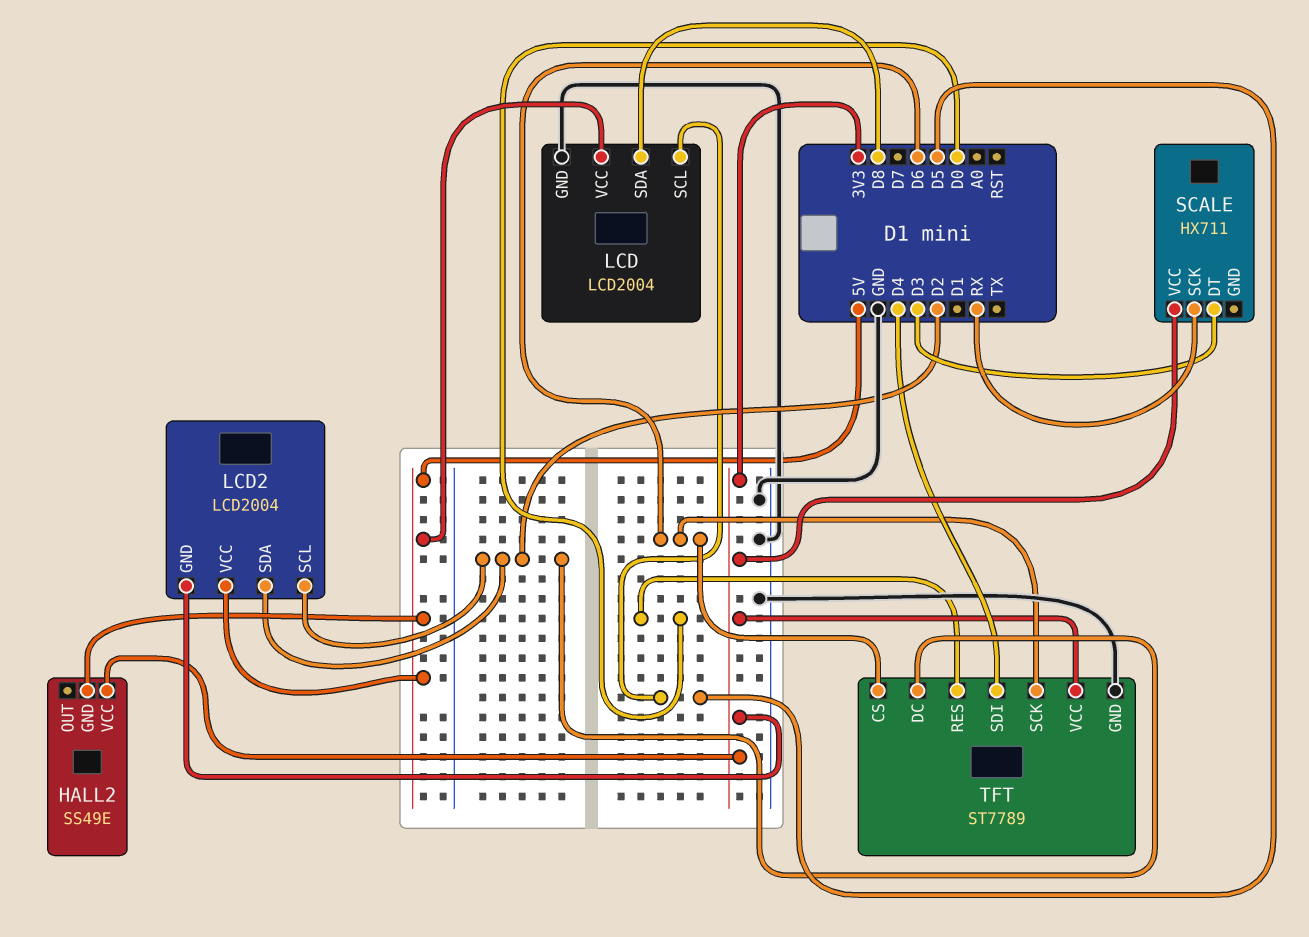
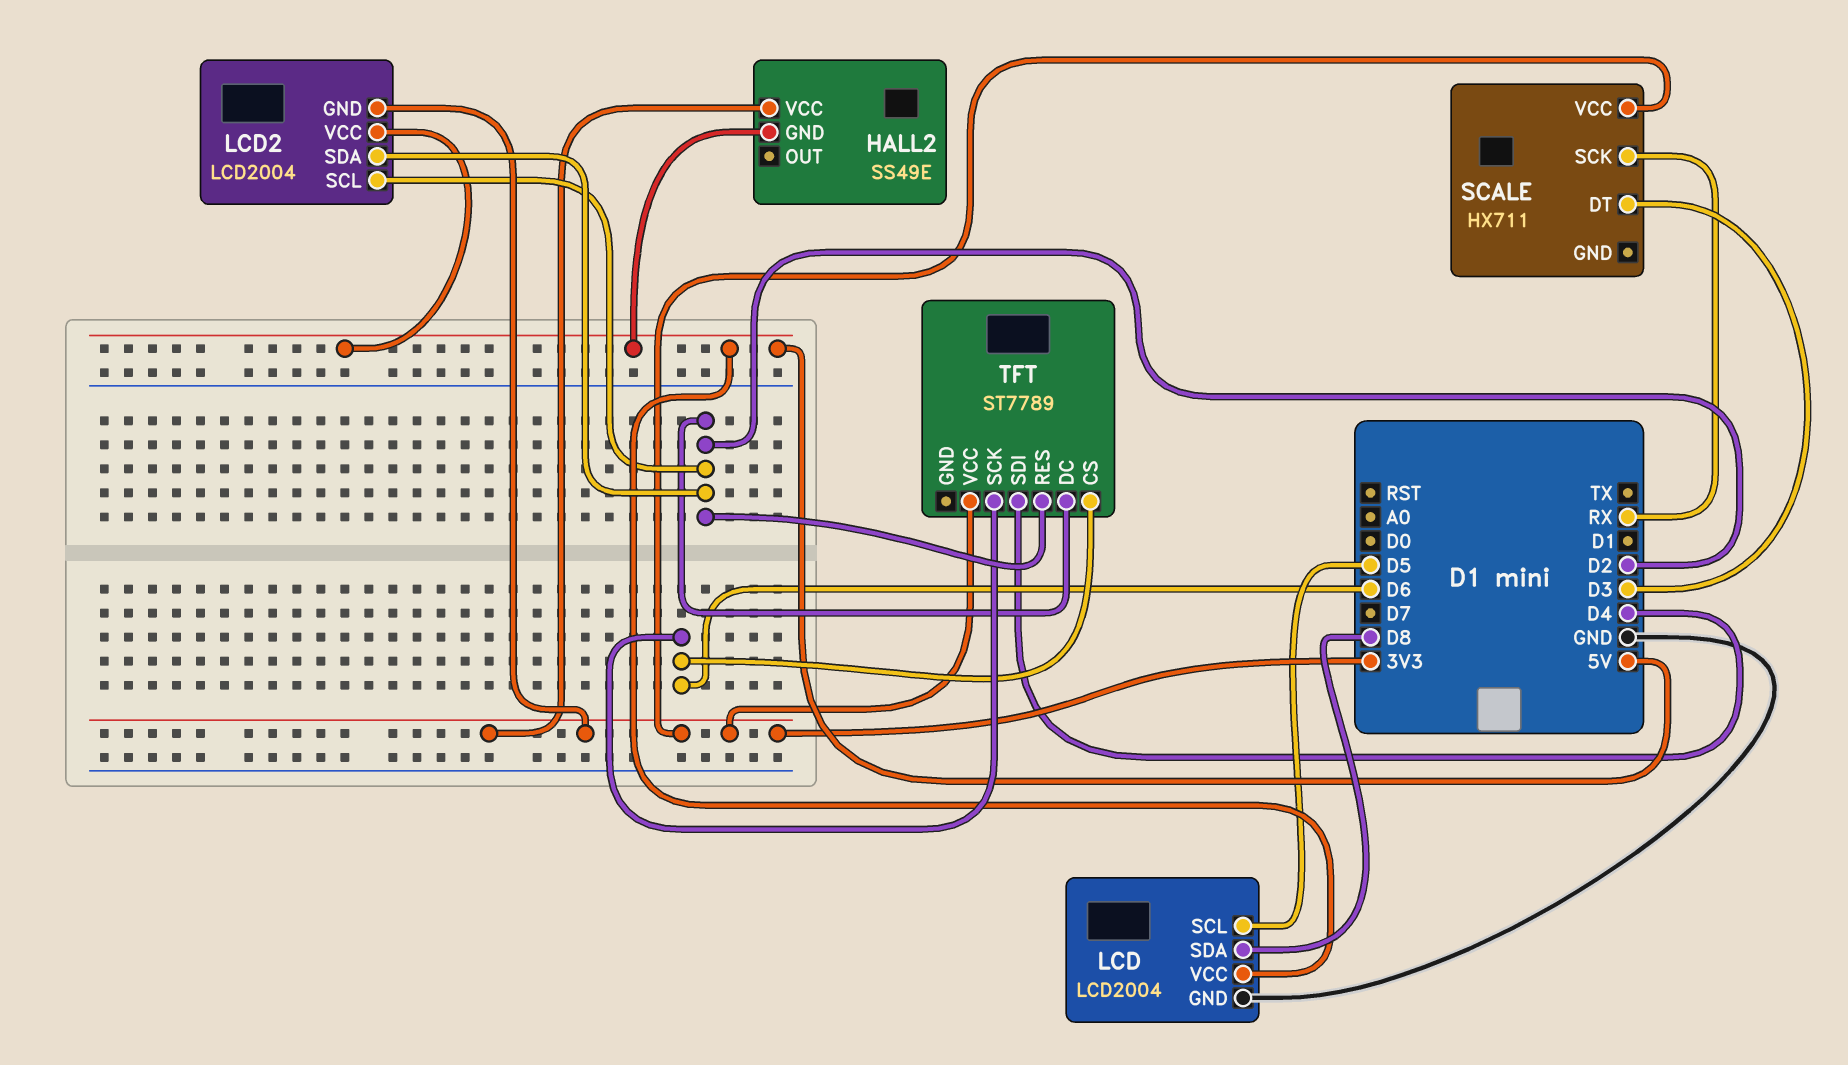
TFT pin GND: GND -> none
TFT pin RES: D0 -> D2

